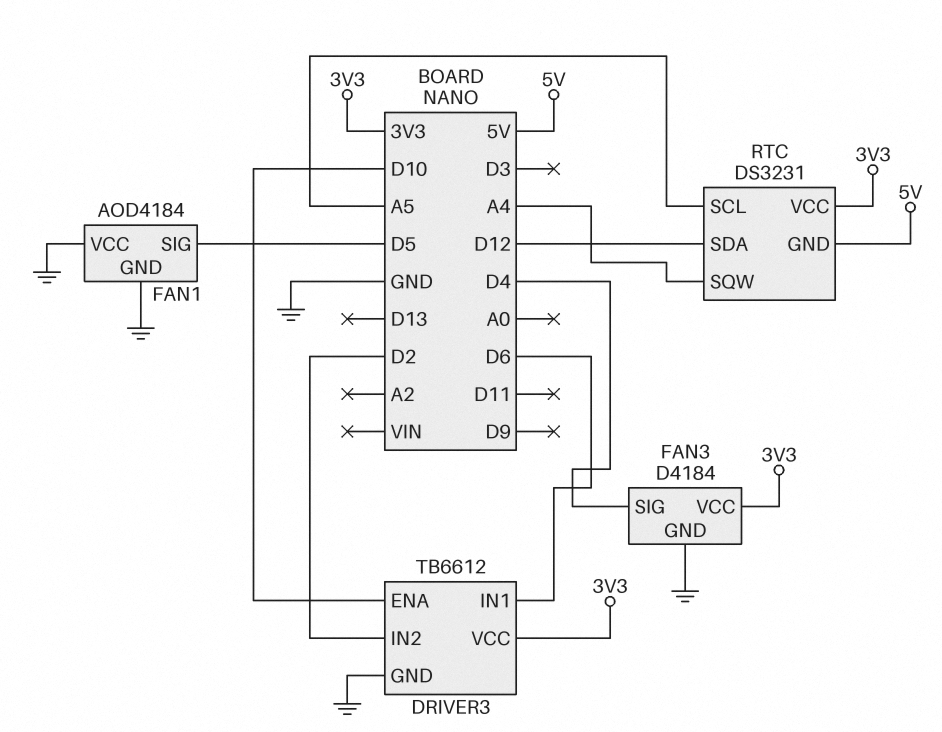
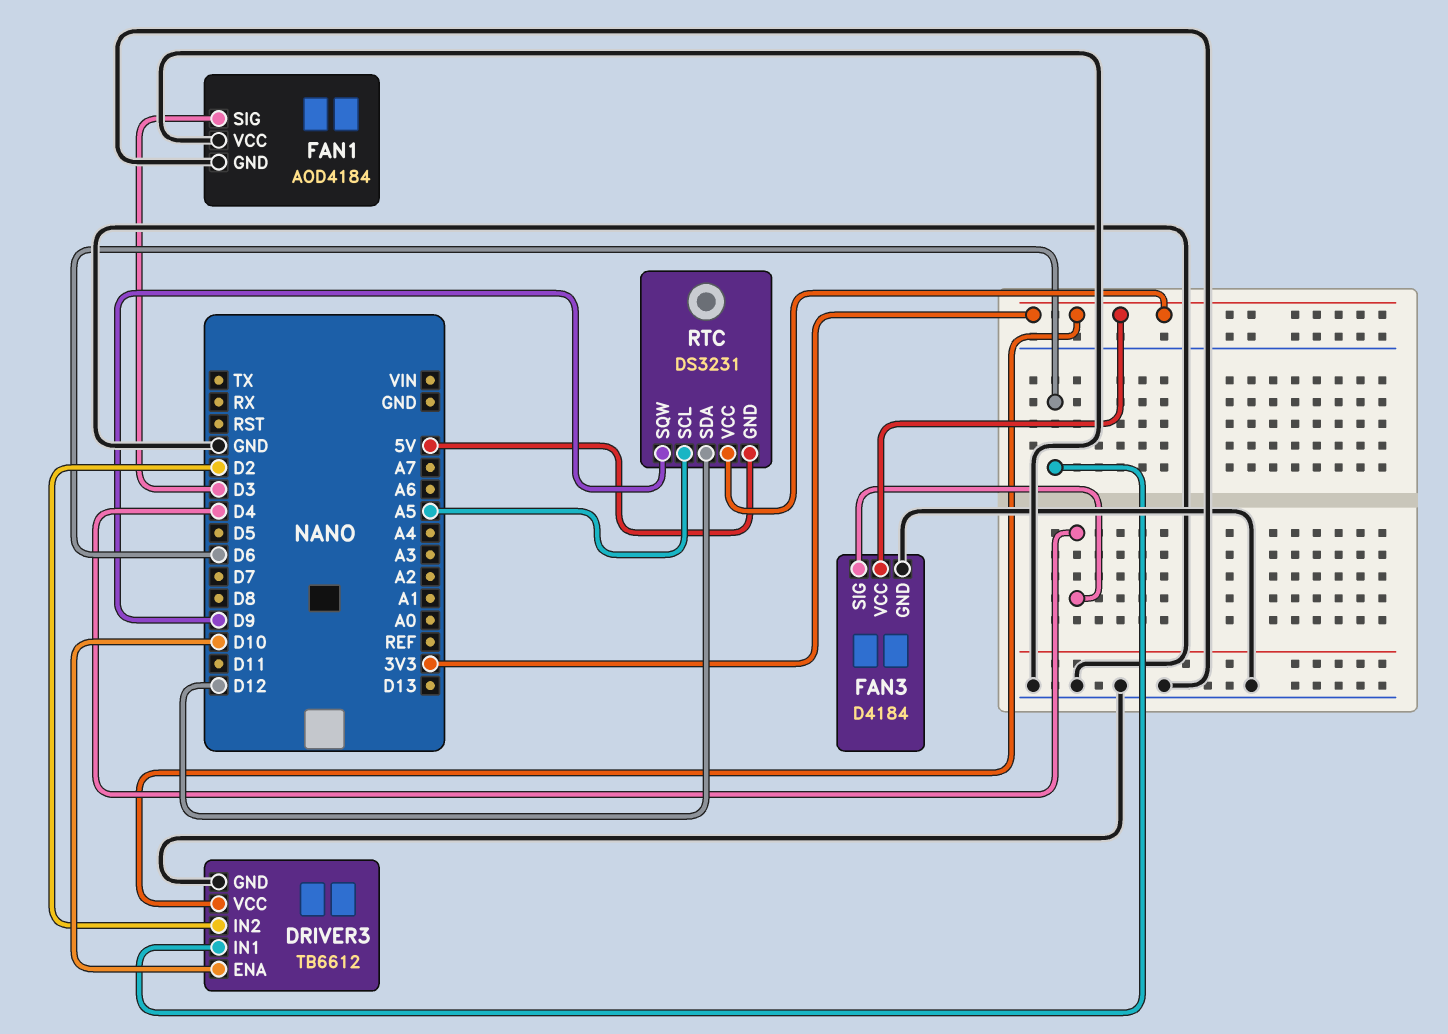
FAN1 pin SIG: D5 -> D3
RTC pin SQW: A4 -> D9

